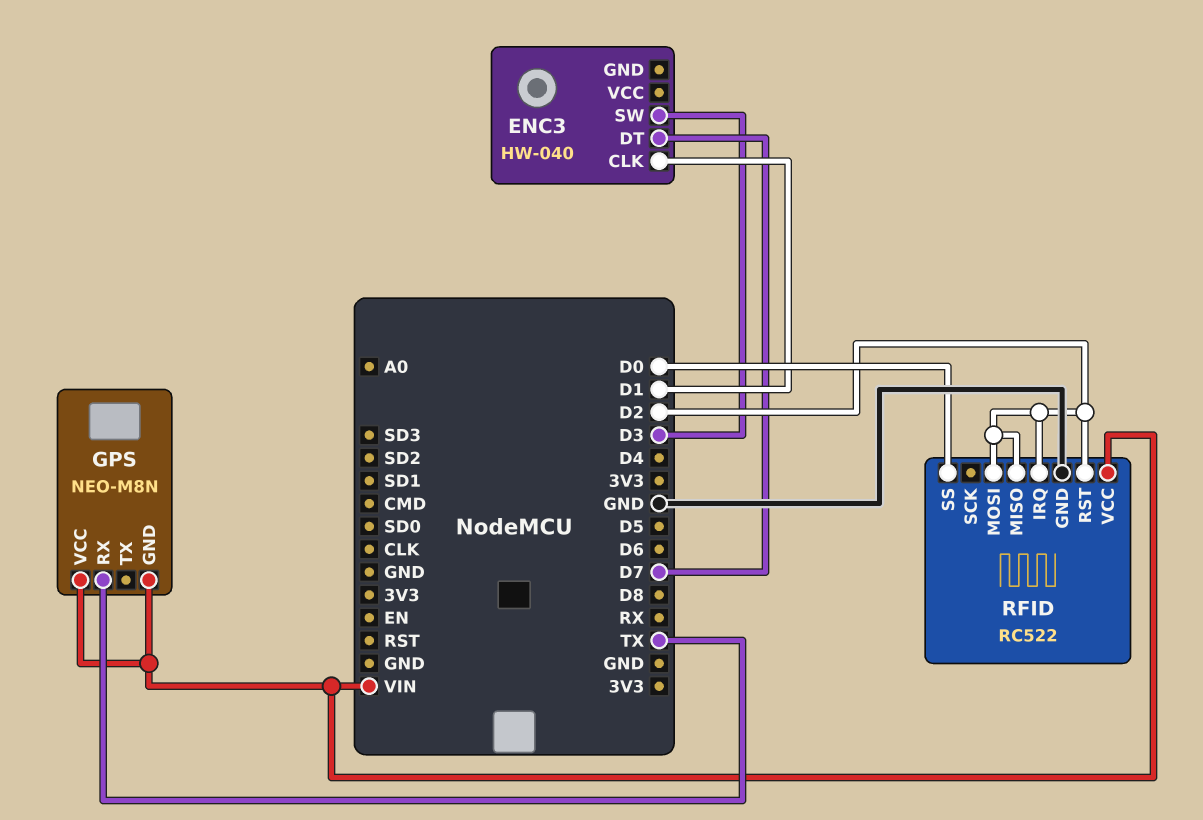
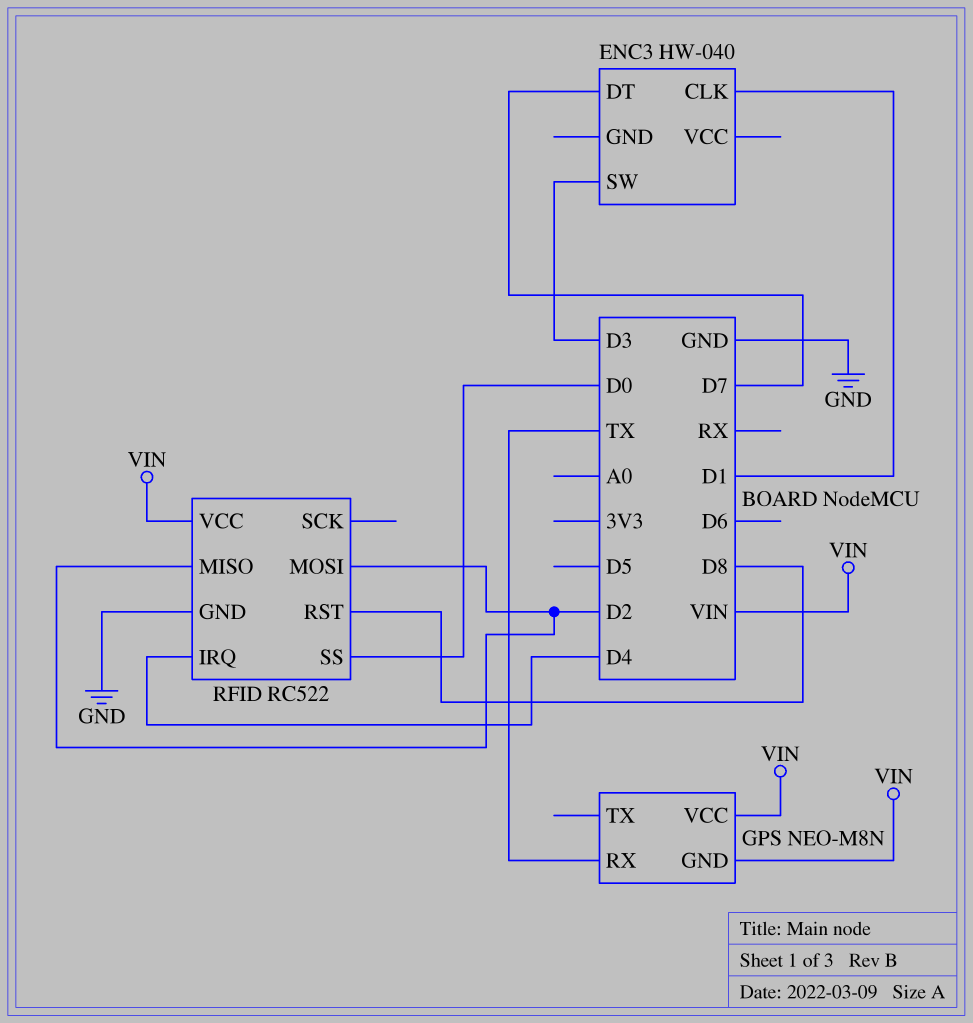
RFID pin IRQ: D2 -> D4
RFID pin RST: D2 -> D8

